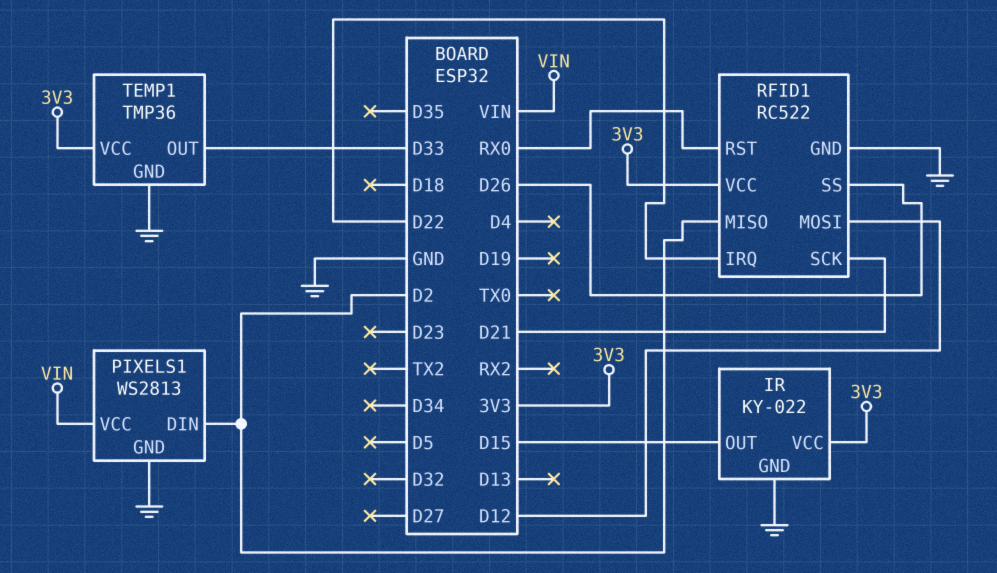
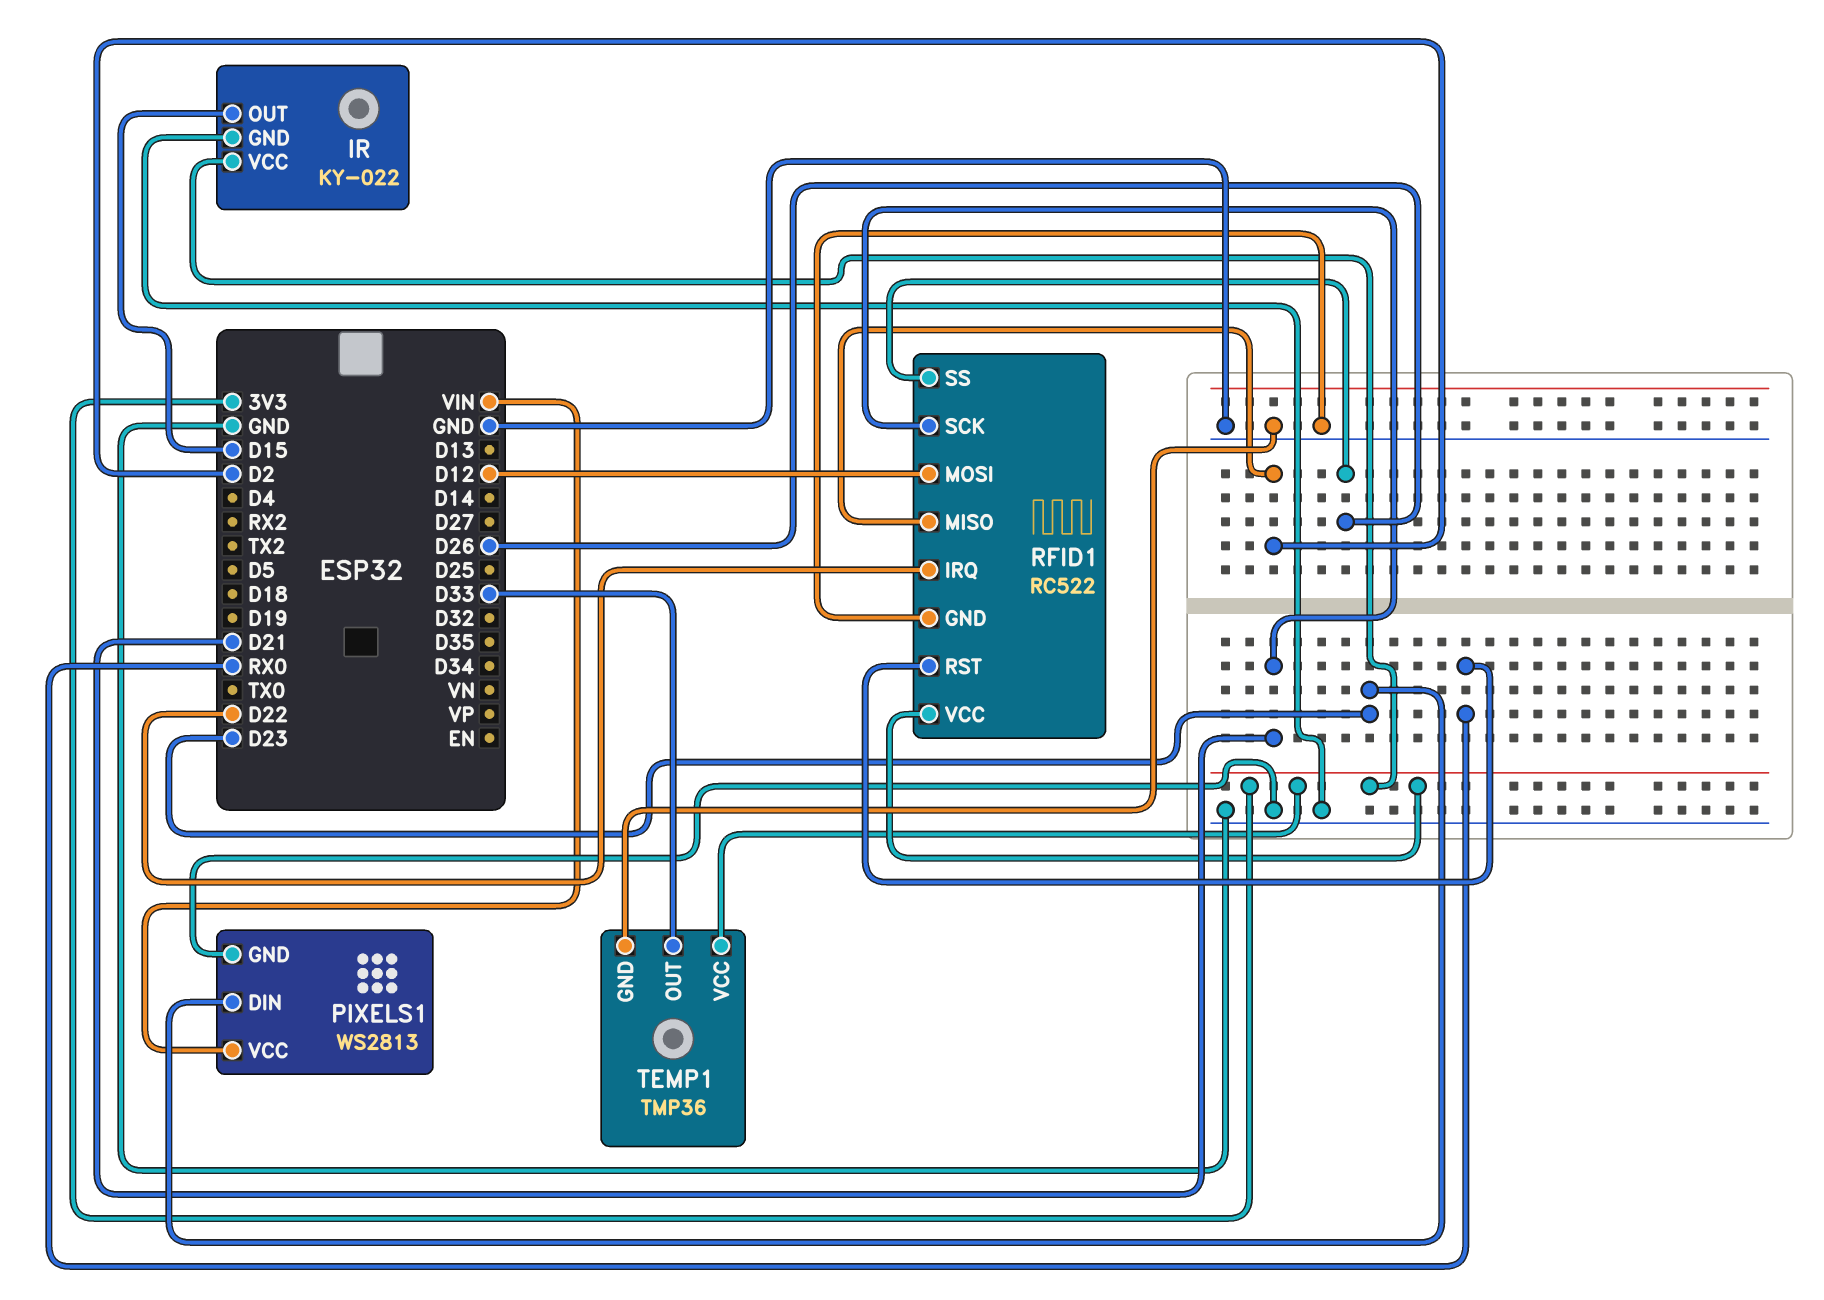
PIXELS1 pin DIN: D2 -> D23

